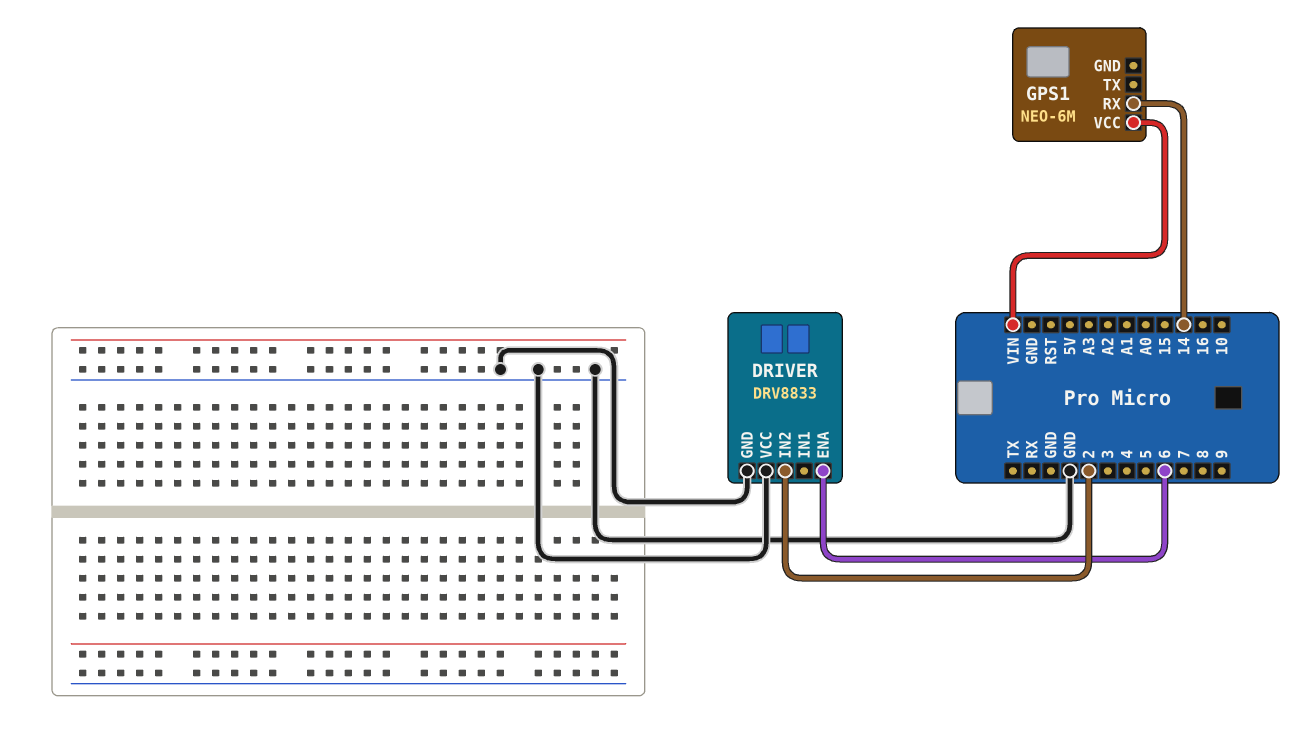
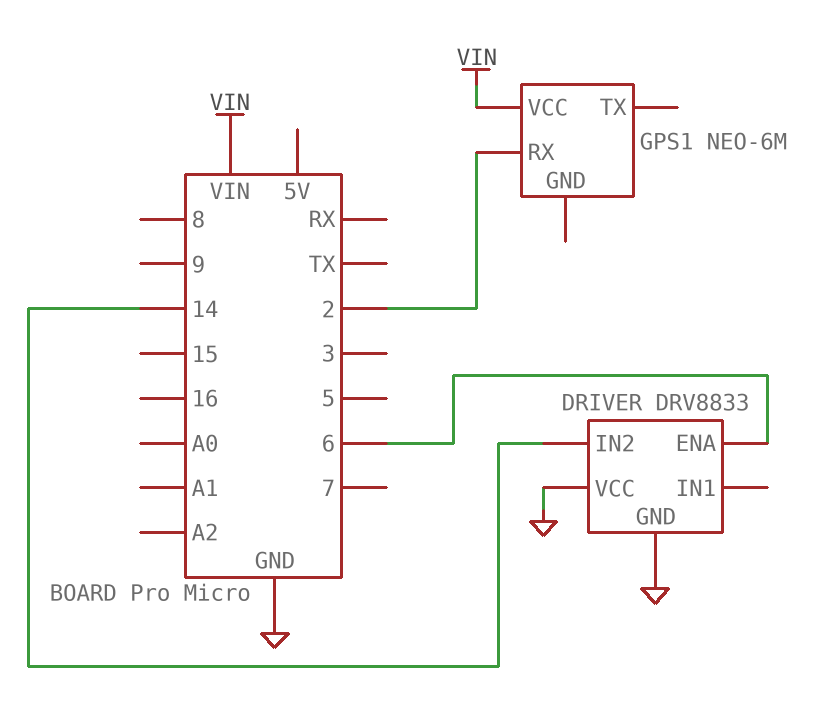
DRIVER pin IN2: 2 -> 14
GPS1 pin RX: 14 -> 2

